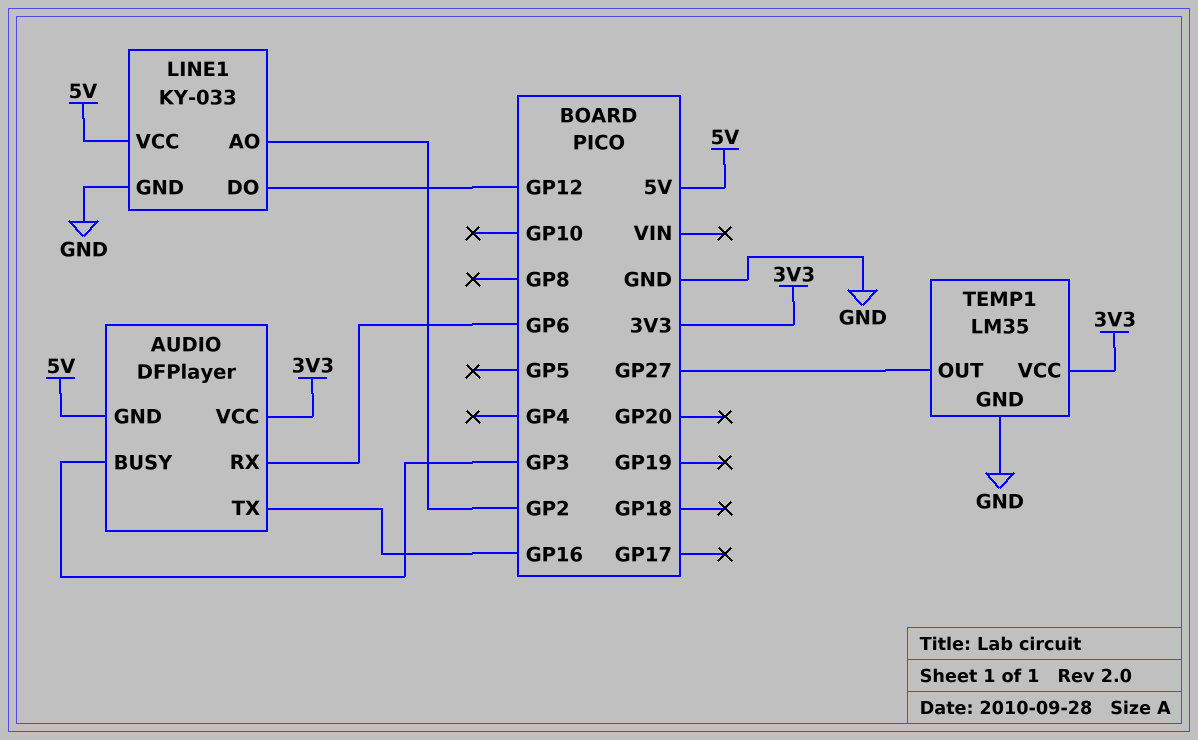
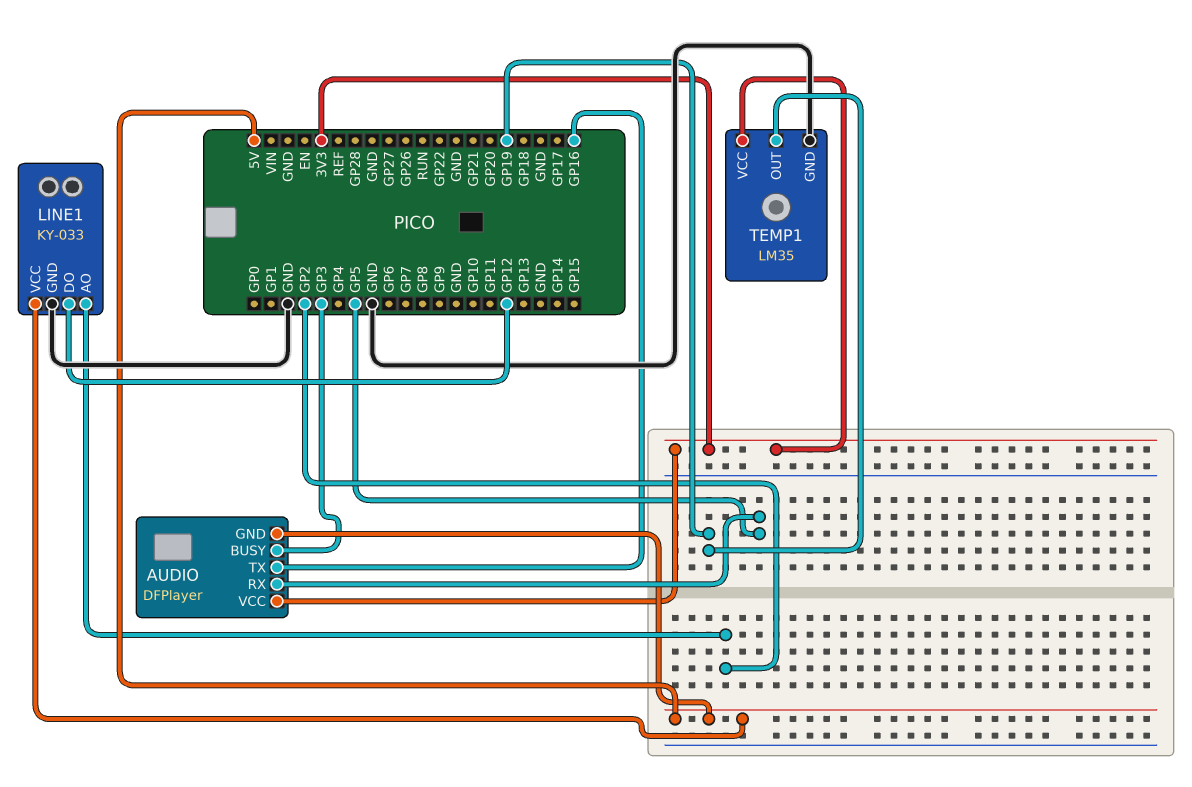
AUDIO pin RX: GP6 -> GP5
TEMP1 pin OUT: GP27 -> GP19

